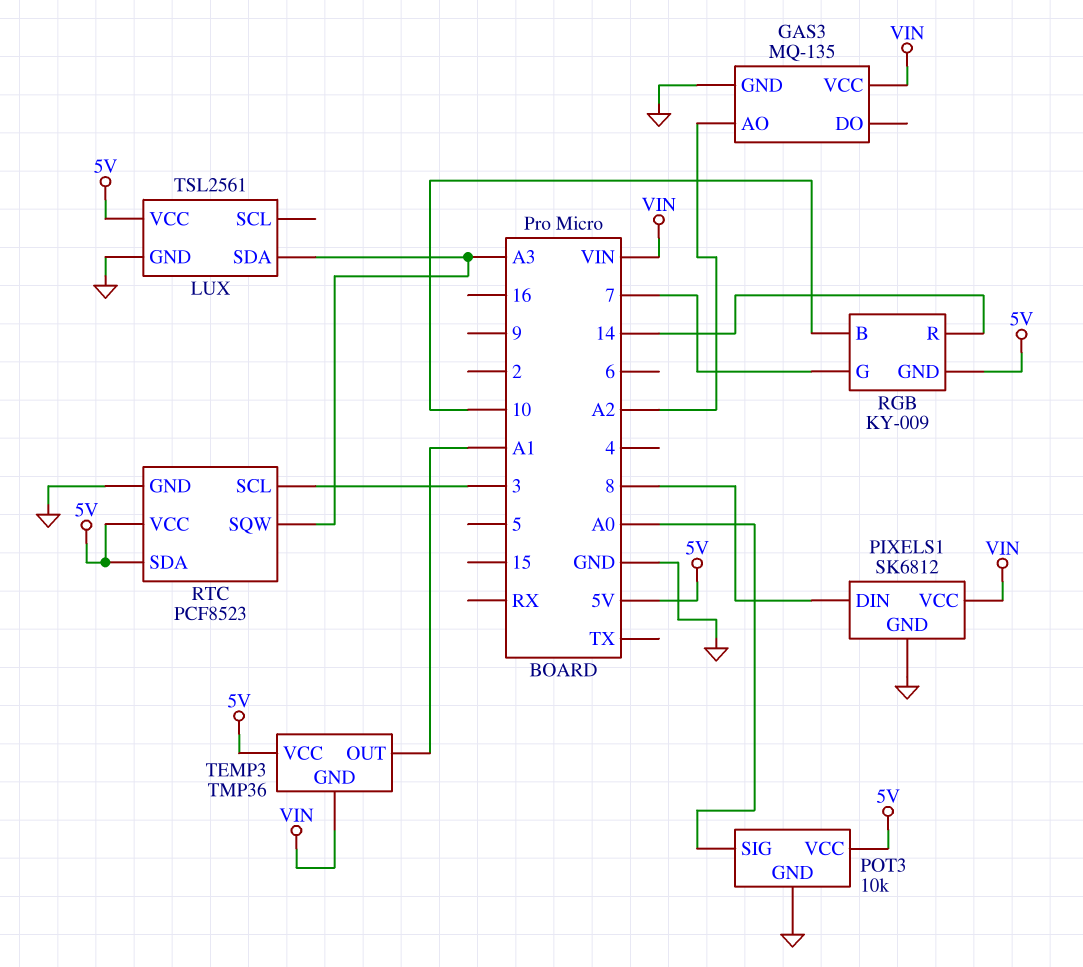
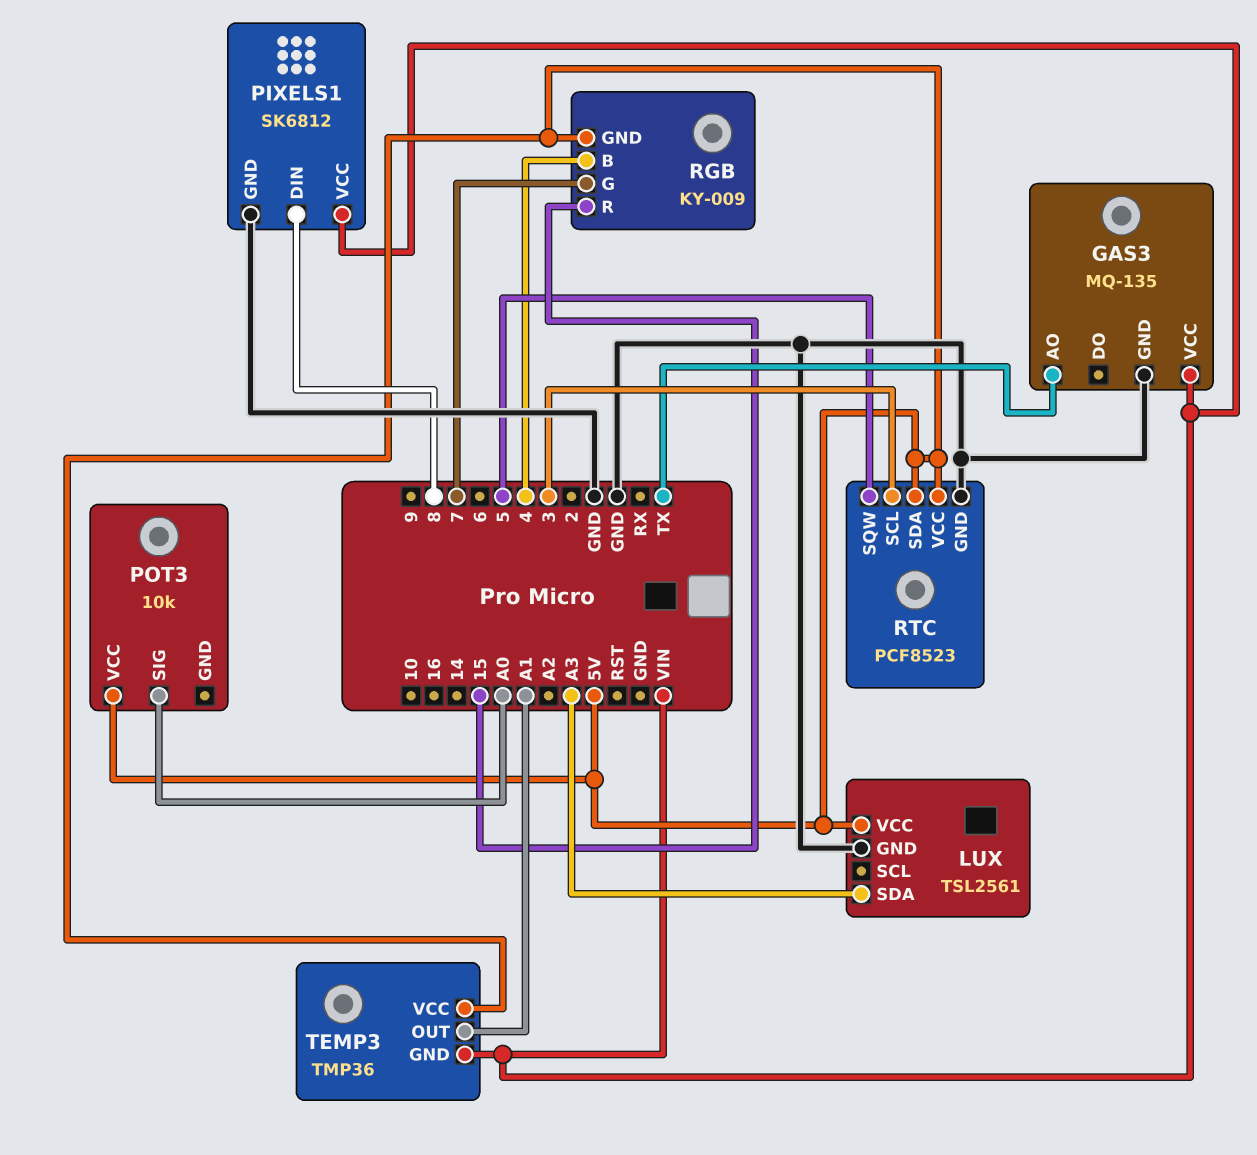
GAS3 pin AO: A2 -> TX
POT3 pin GND: GND -> none
RGB pin B: 10 -> 4
RGB pin R: 14 -> 15
RTC pin SQW: A3 -> 5

